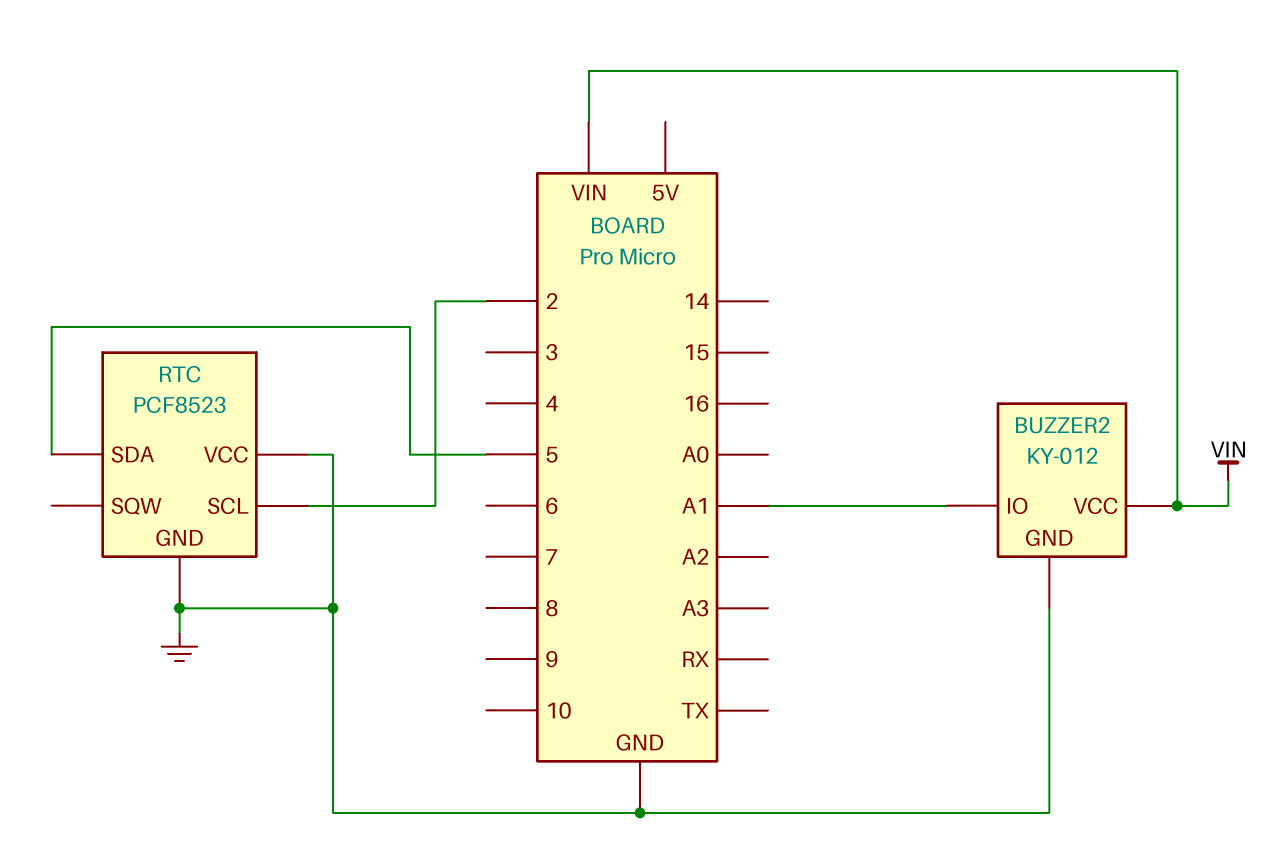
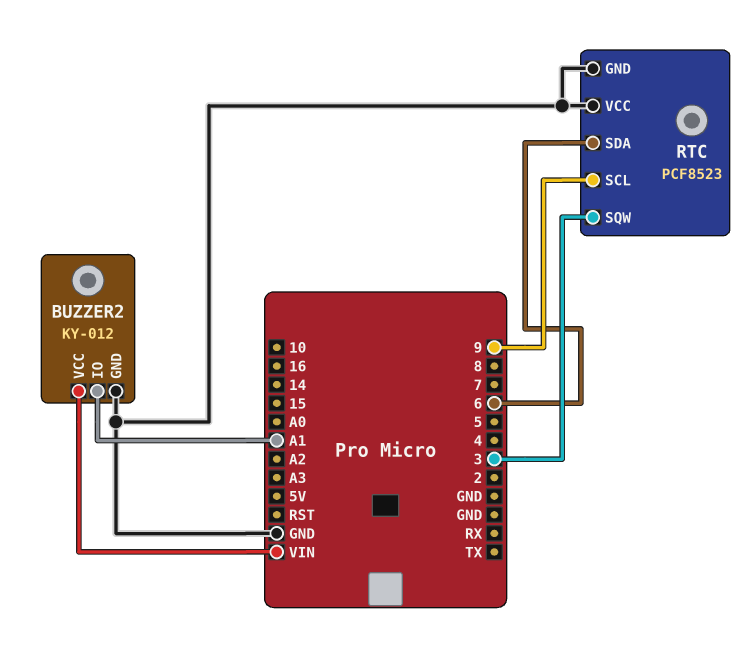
RTC pin SCL: 2 -> 9
RTC pin SDA: 5 -> 6
RTC pin SQW: none -> 3

